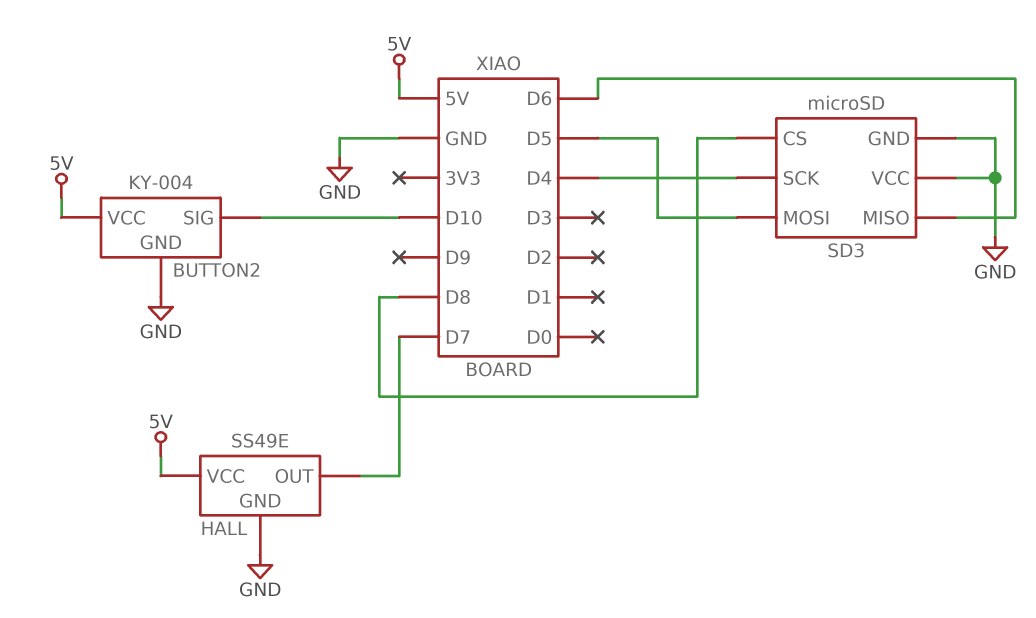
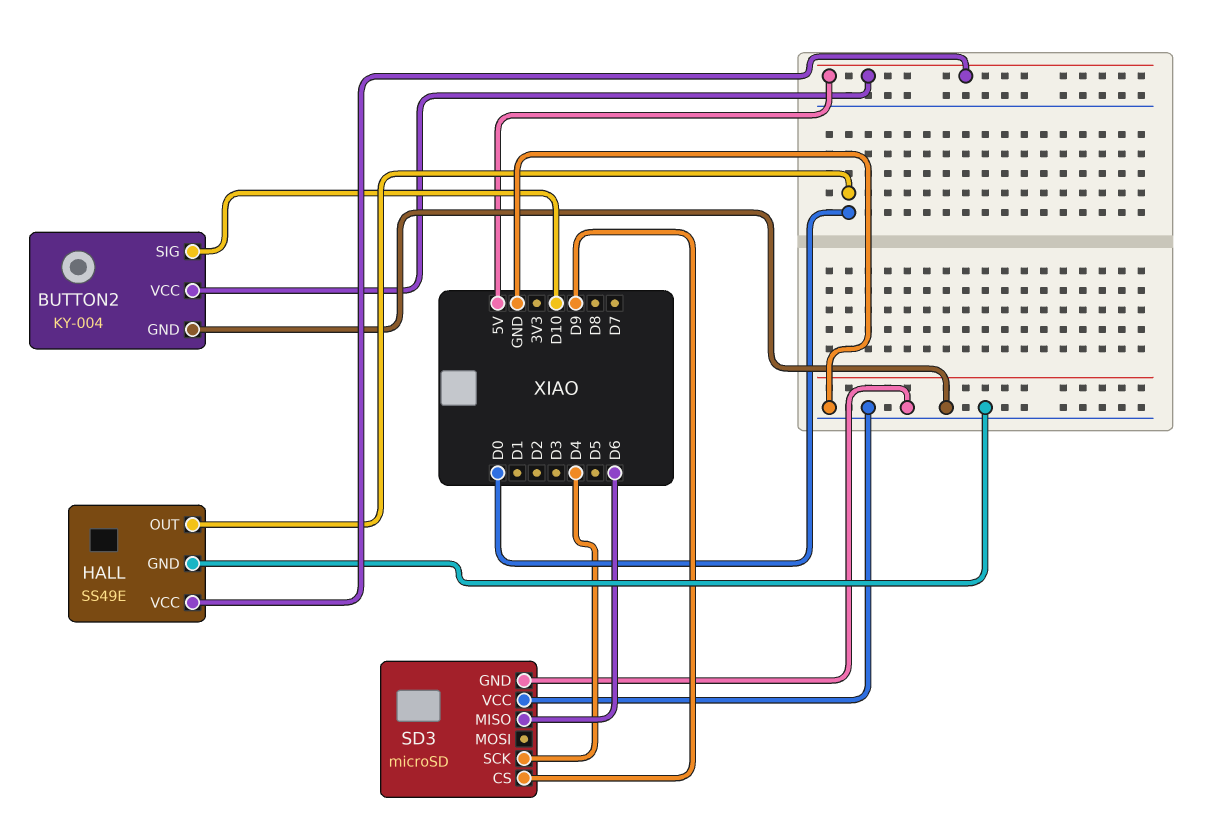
HALL pin OUT: D7 -> D0
SD3 pin CS: D8 -> D9
SD3 pin MOSI: D5 -> none

